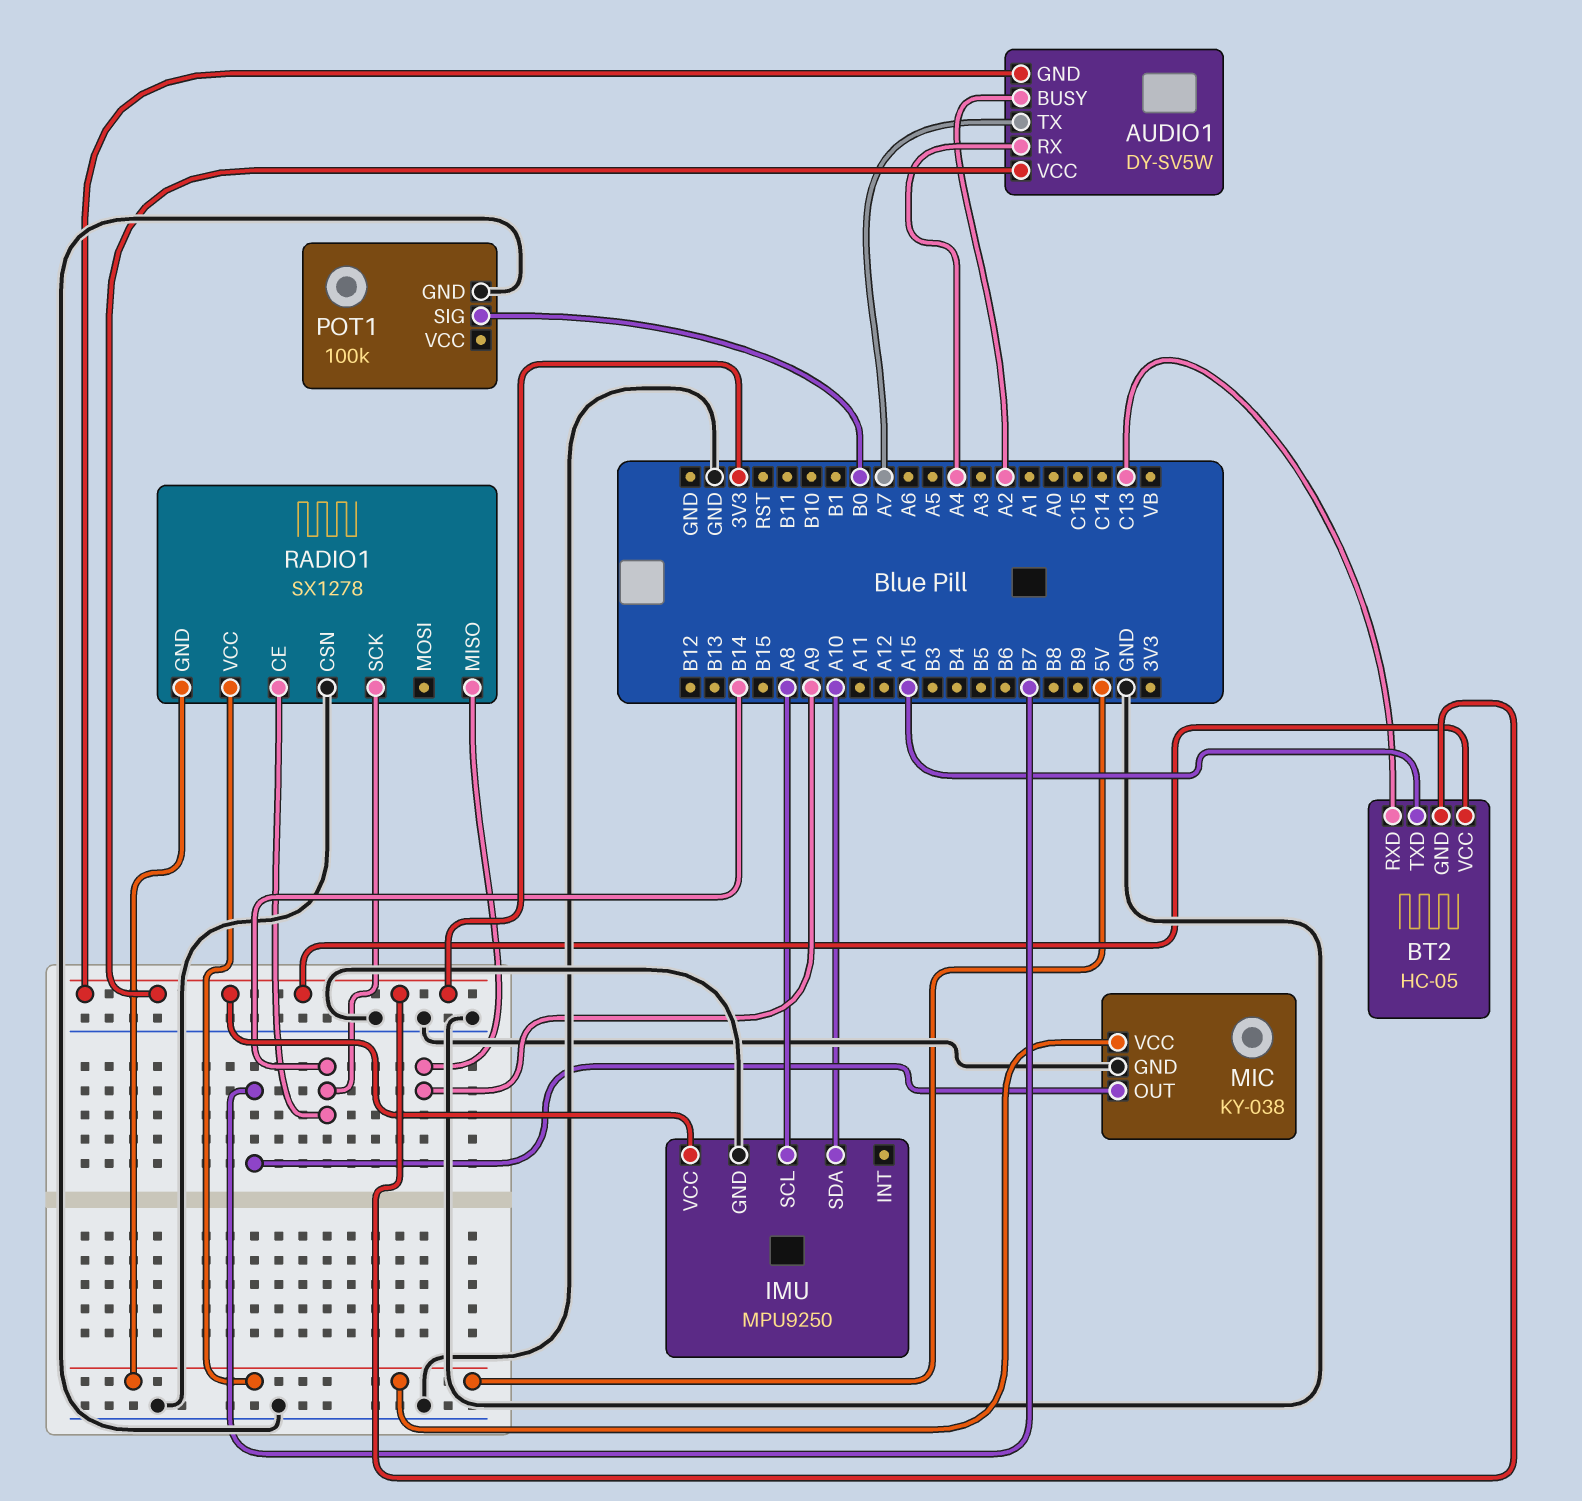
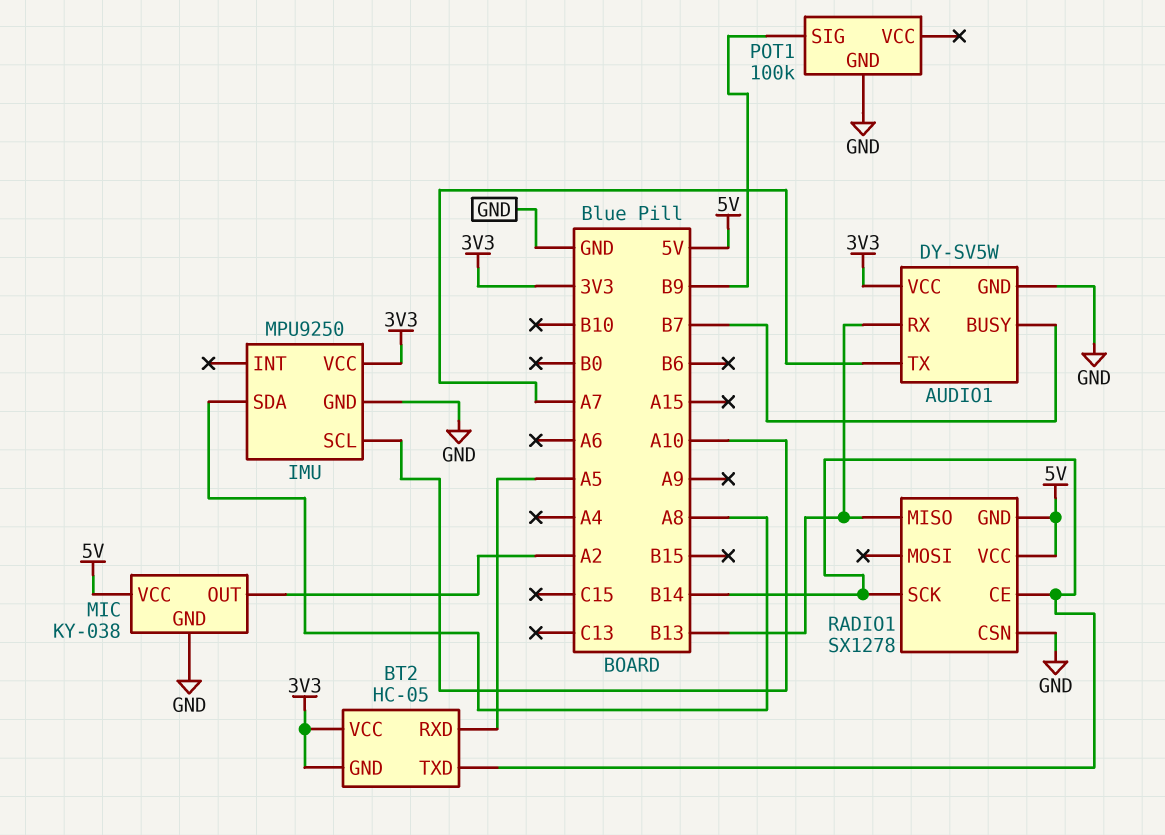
AUDIO1 pin BUSY: A2 -> B7
AUDIO1 pin GND: 3V3 -> GND
AUDIO1 pin RX: A4 -> B13
BT2 pin RXD: C13 -> A5
BT2 pin TXD: A15 -> B14
IMU pin SCL: A8 -> A10
IMU pin SDA: A10 -> A8
MIC pin OUT: B7 -> A2
POT1 pin SIG: B0 -> B9
RADIO1 pin MISO: A9 -> B13

